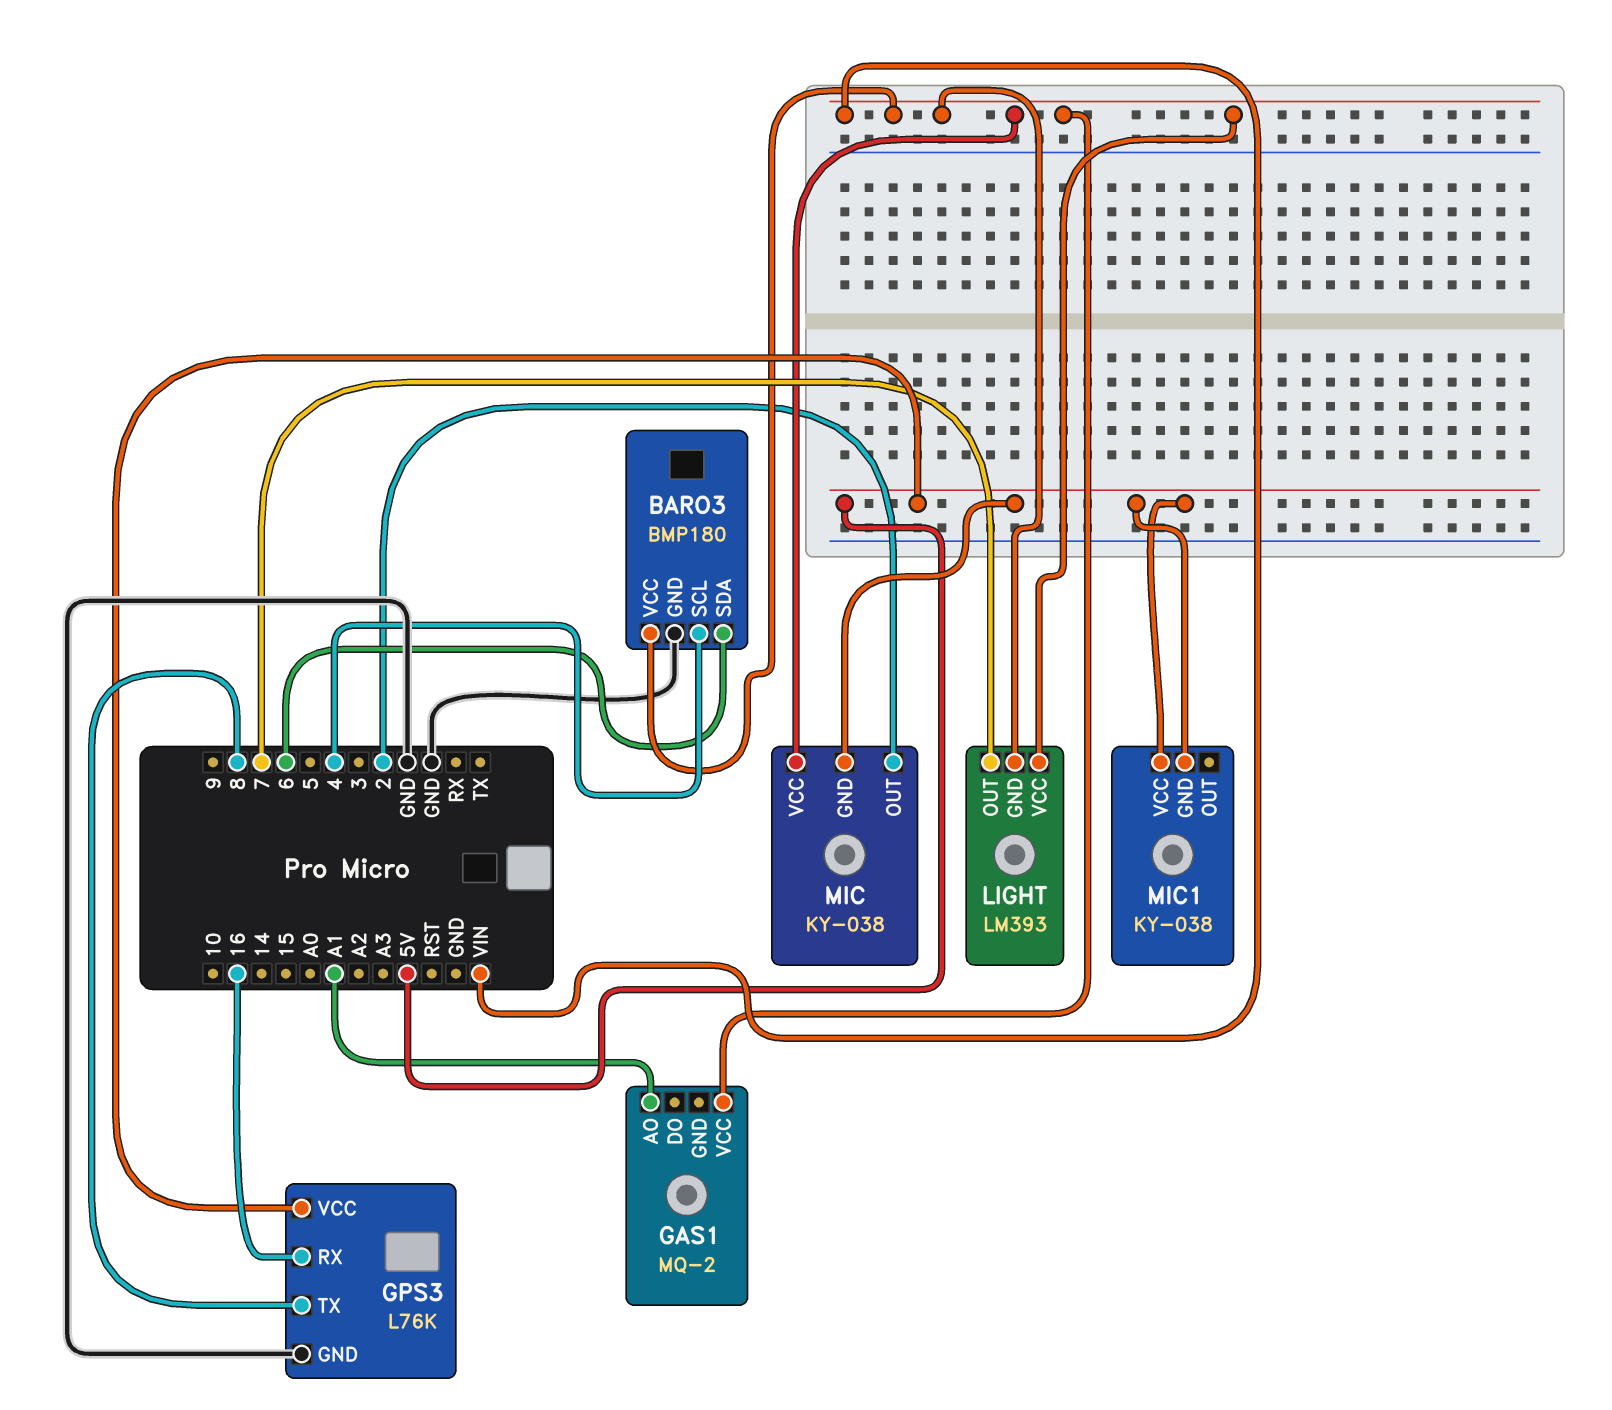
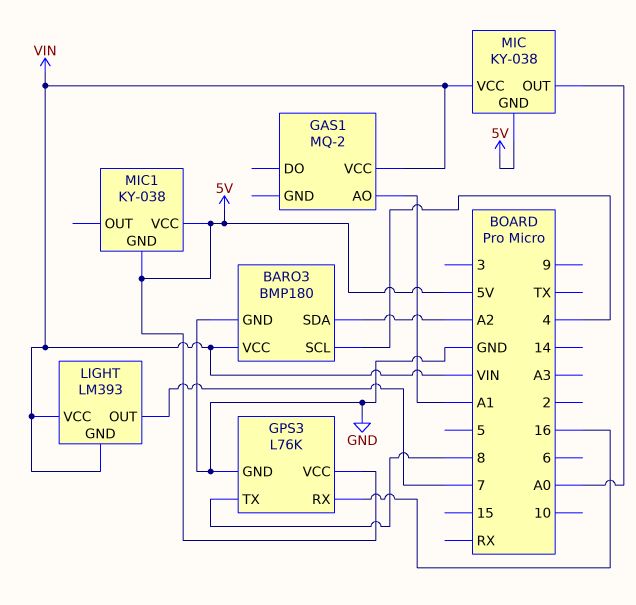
BARO3 pin SDA: 6 -> A2
MIC pin OUT: 2 -> A0

